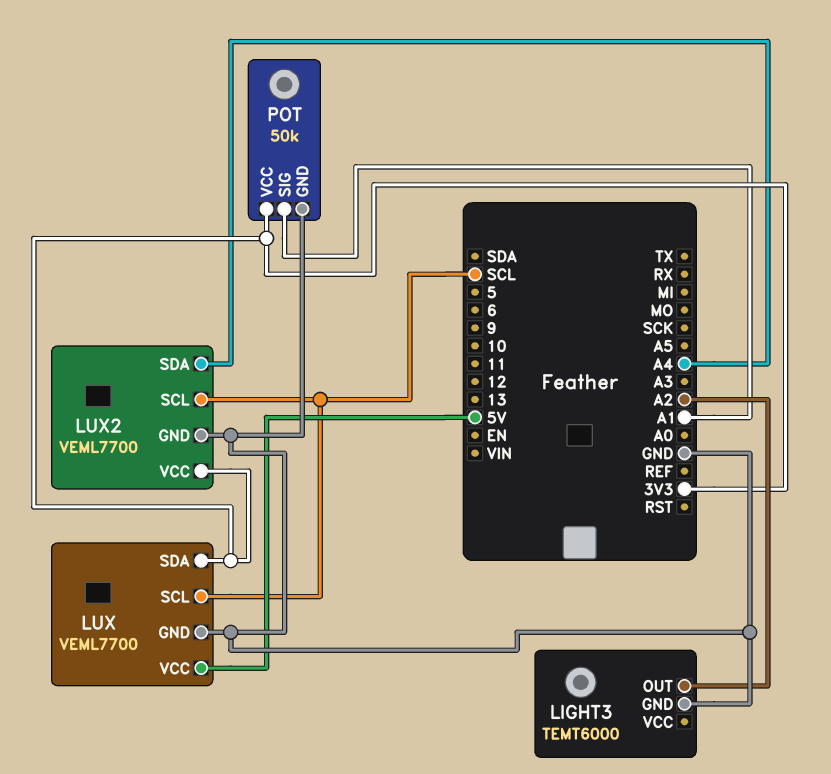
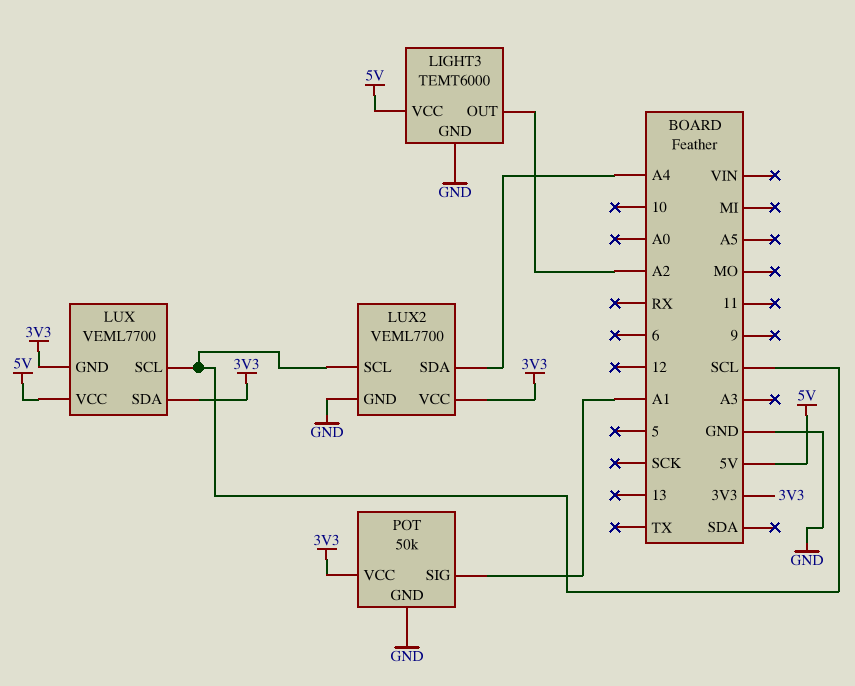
LIGHT3 pin VCC: none -> 5V
LUX pin GND: GND -> 3V3

